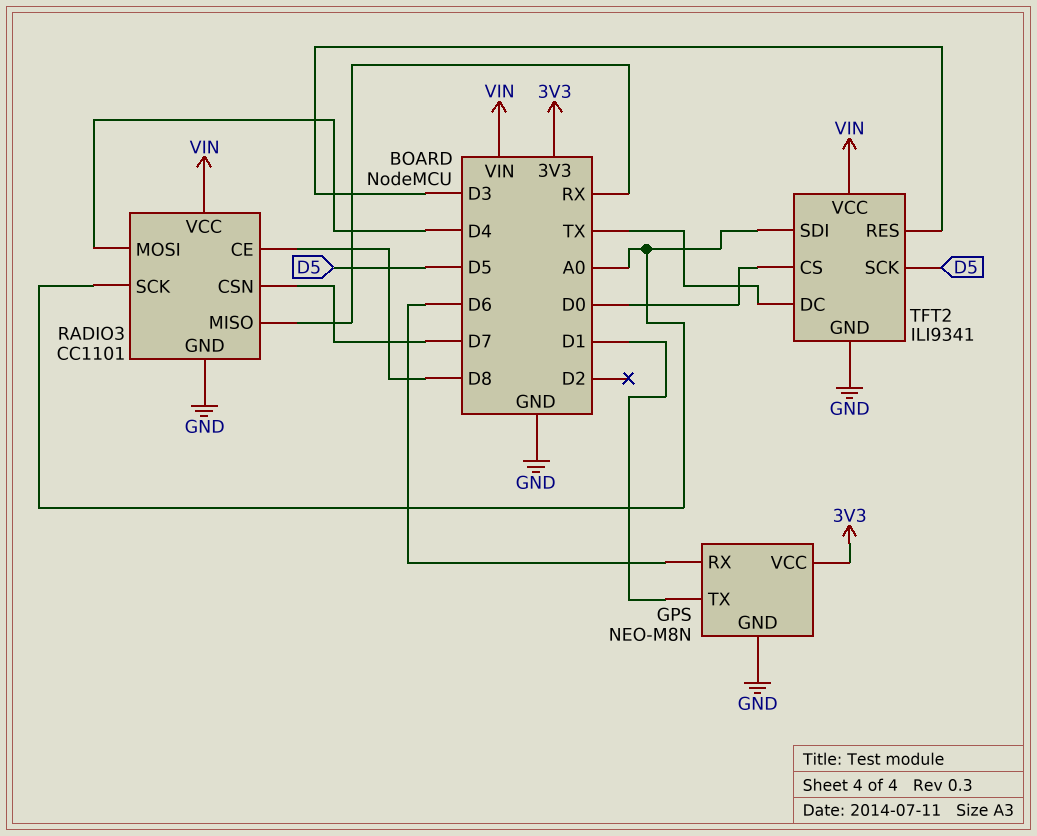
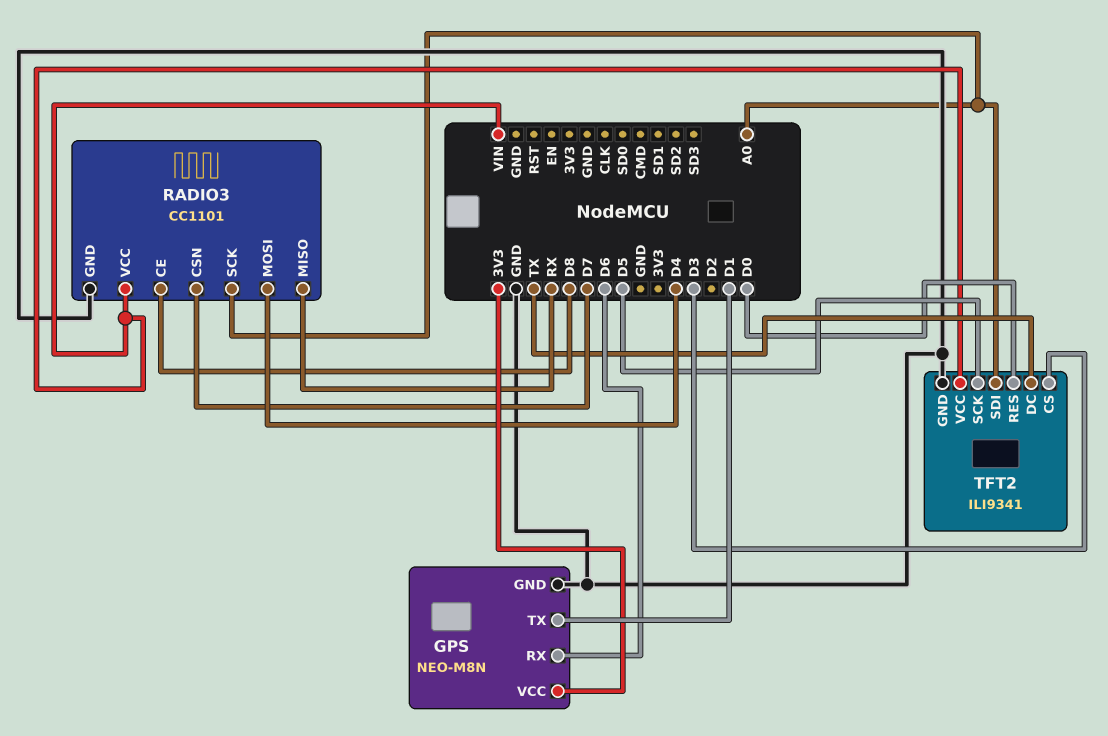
TFT2 pin CS: D0 -> D3
TFT2 pin RES: D3 -> D0

